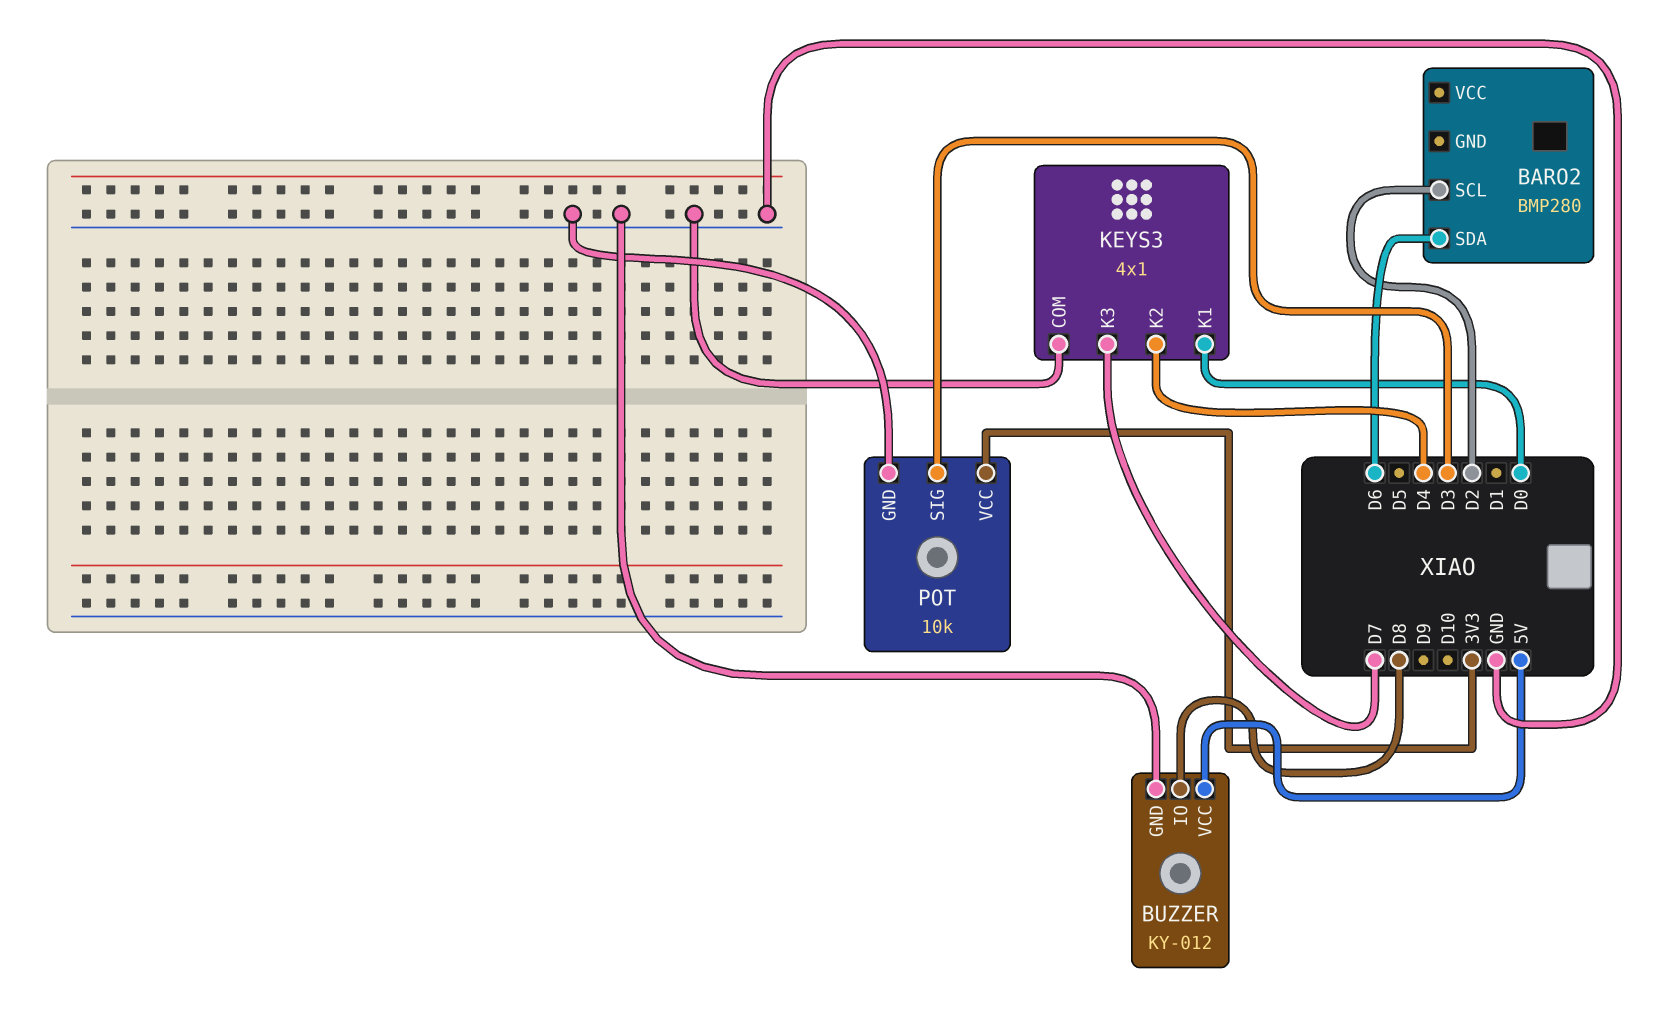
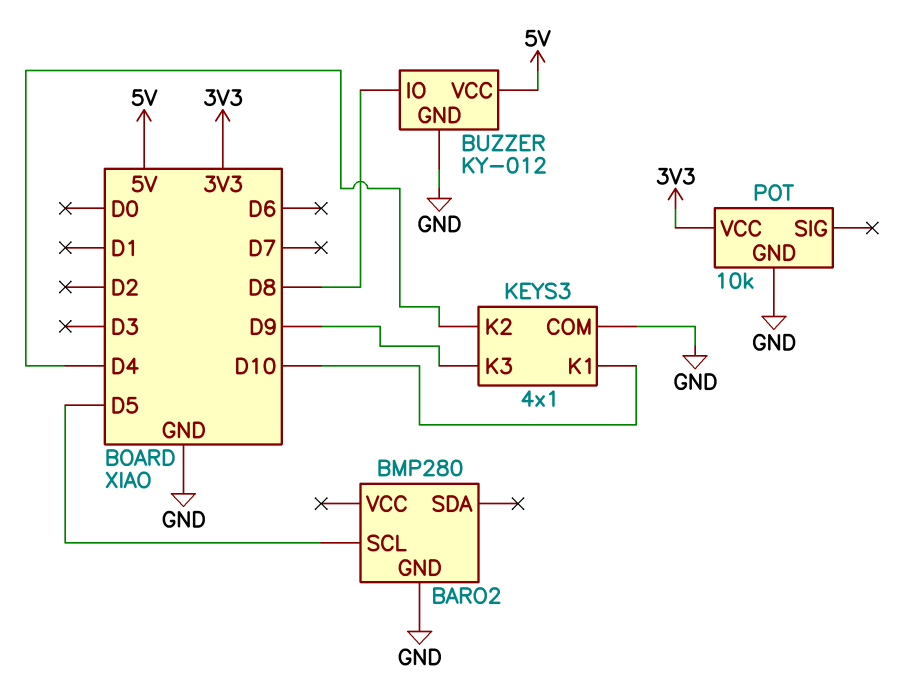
BARO2 pin GND: none -> GND
BARO2 pin SCL: D2 -> D5
BARO2 pin SDA: D6 -> none
KEYS3 pin K1: D0 -> D10
KEYS3 pin K3: D7 -> D9
POT pin SIG: D3 -> none

